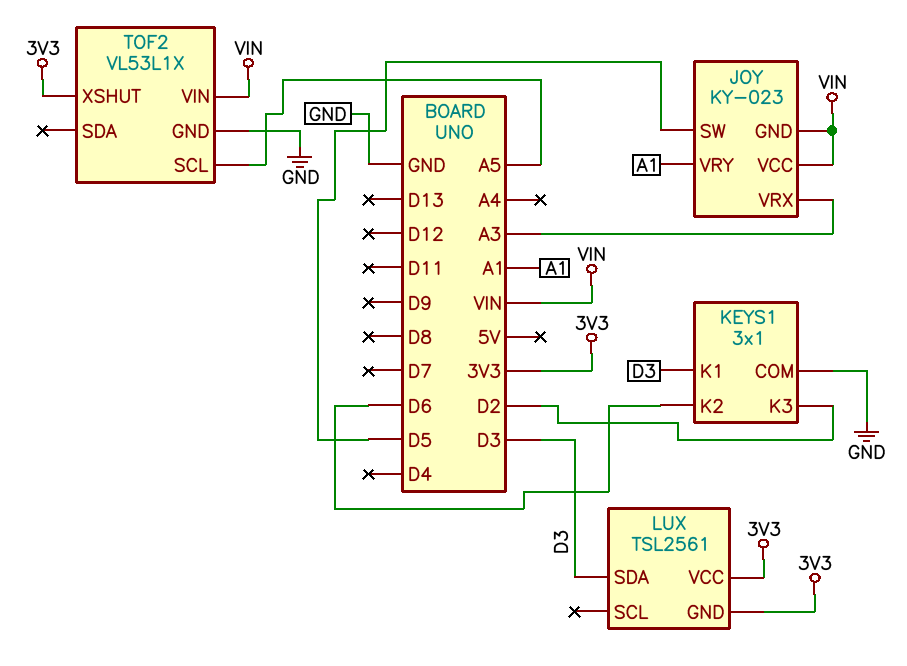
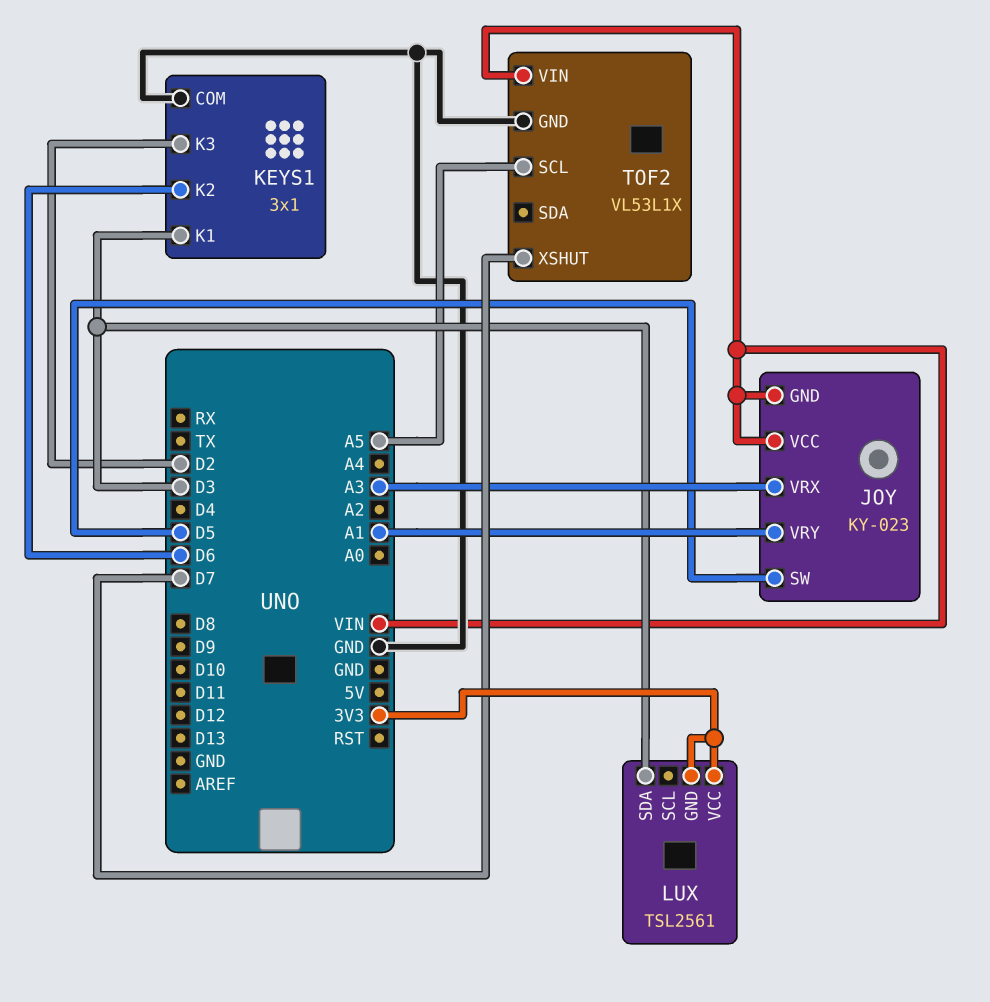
TOF2 pin XSHUT: 3V3 -> D7

